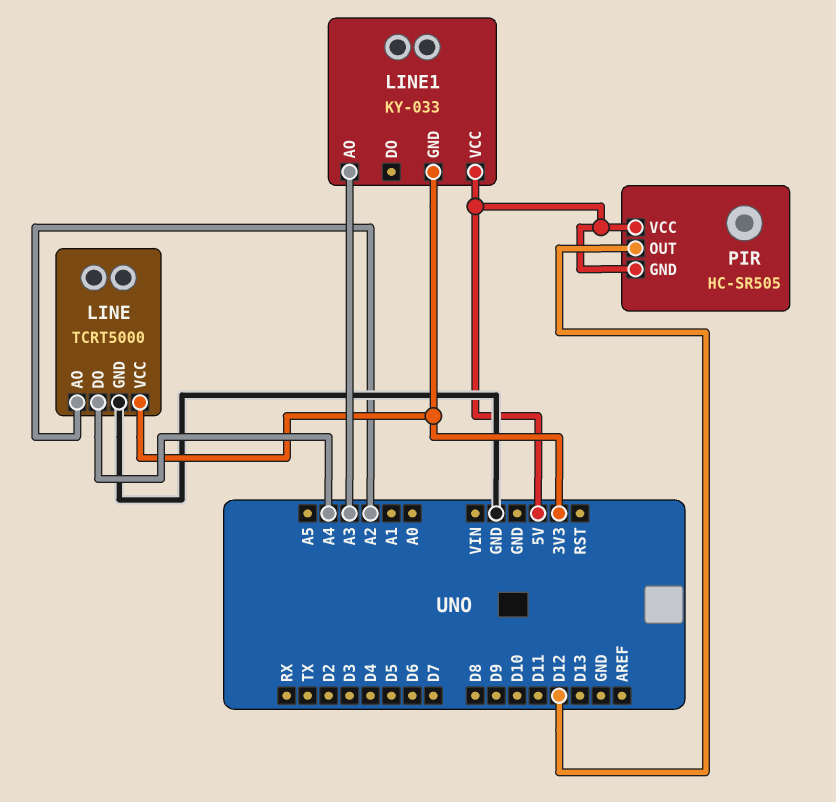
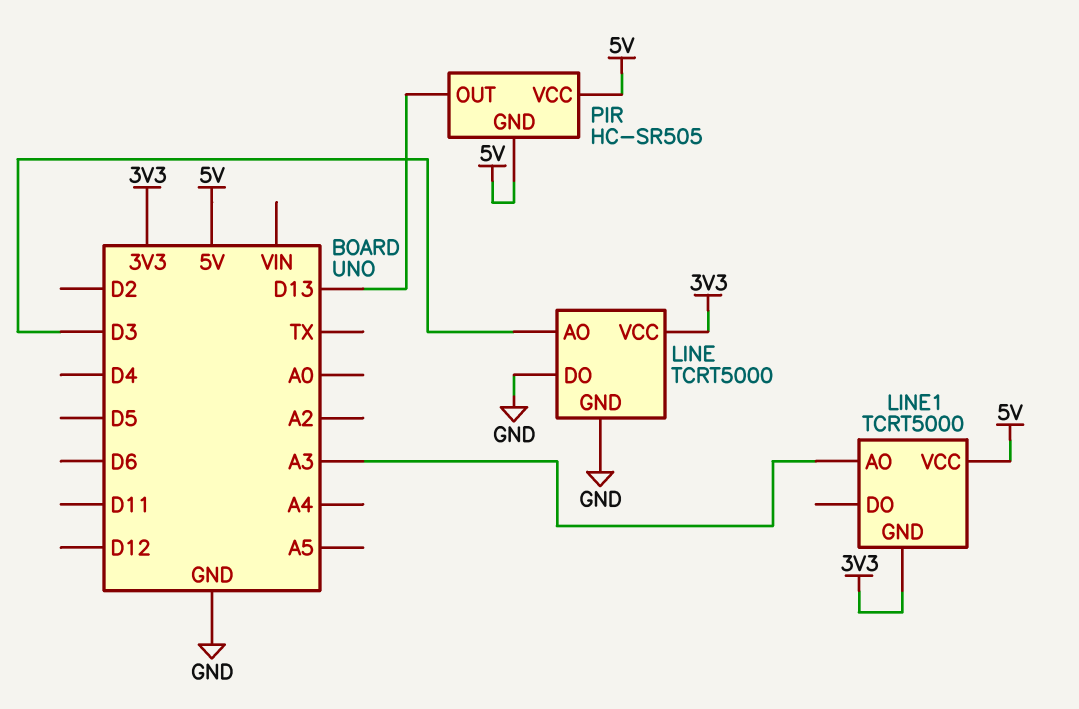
LINE pin AO: A2 -> D3
LINE pin DO: A4 -> GND
LINE1: KY-033 -> TCRT5000
PIR pin OUT: D12 -> D13

